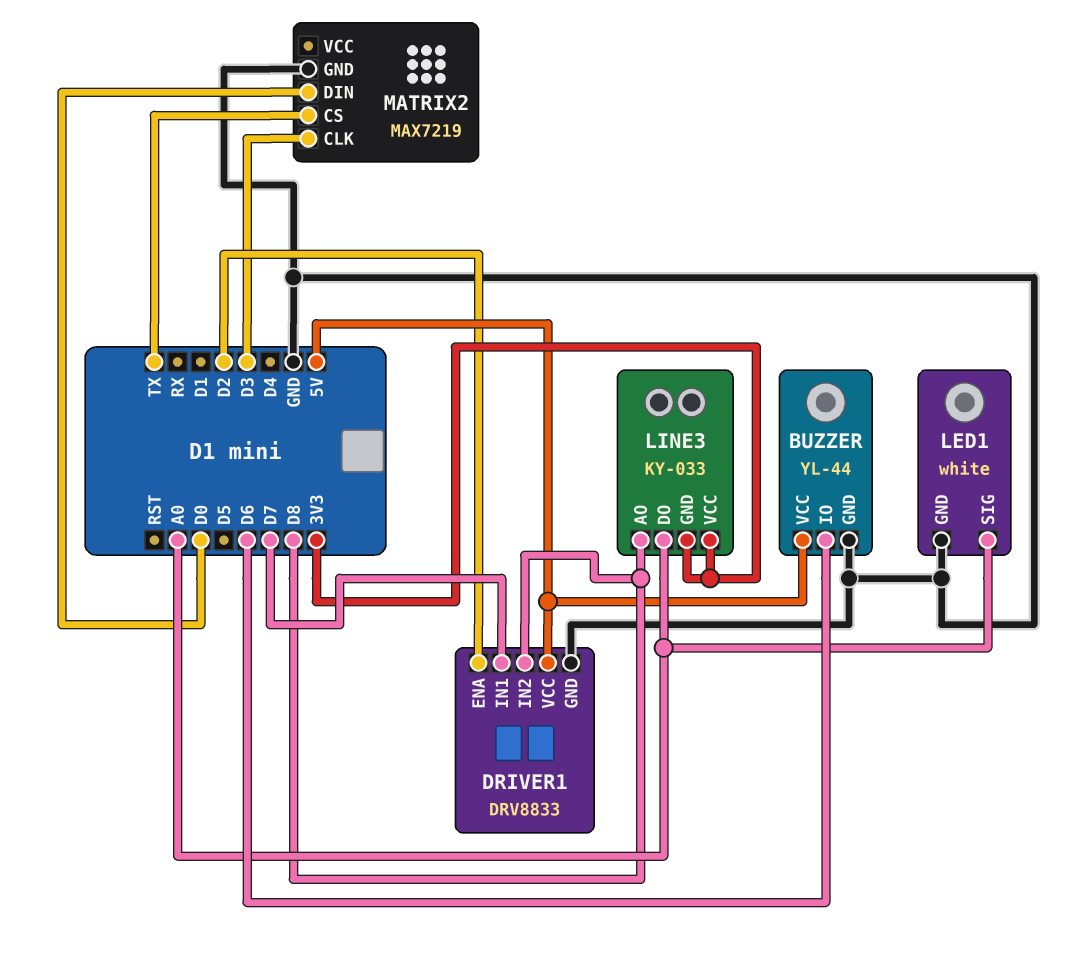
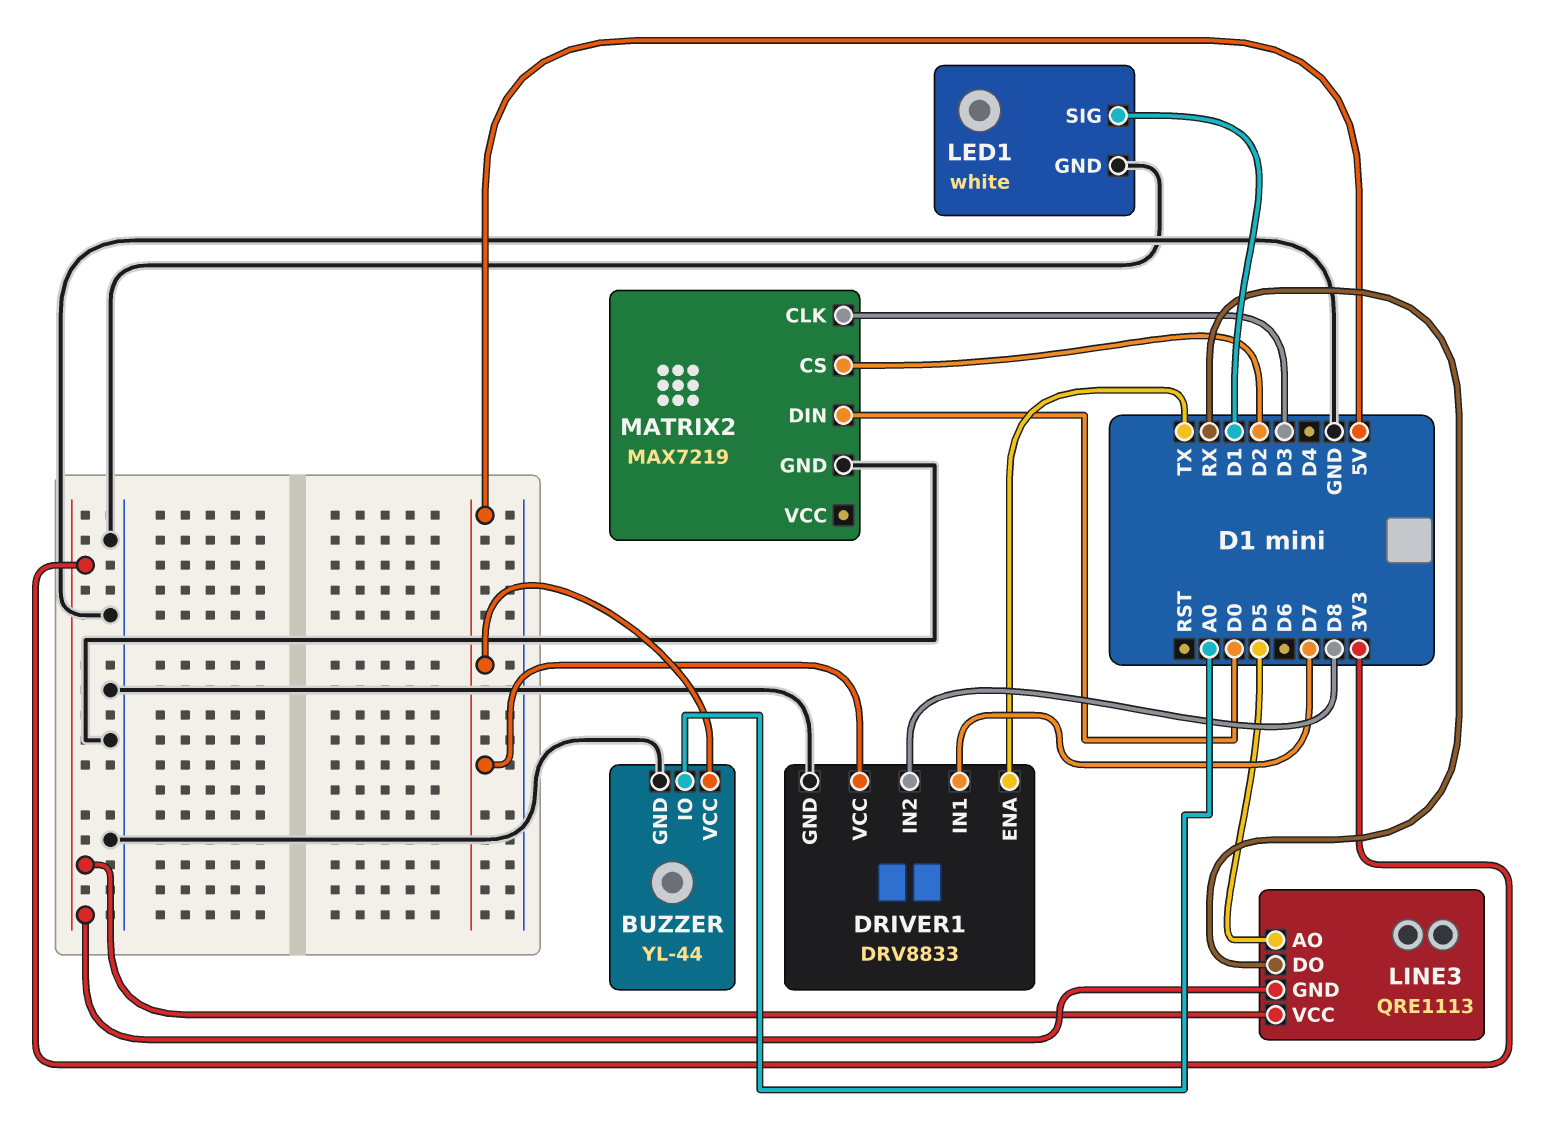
BUZZER pin IO: D6 -> A0
DRIVER1 pin ENA: D2 -> TX
LED1 pin SIG: A0 -> D1
LINE3: KY-033 -> QRE1113
LINE3 pin AO: D8 -> D5
LINE3 pin DO: A0 -> RX
MATRIX2 pin CS: TX -> D2

